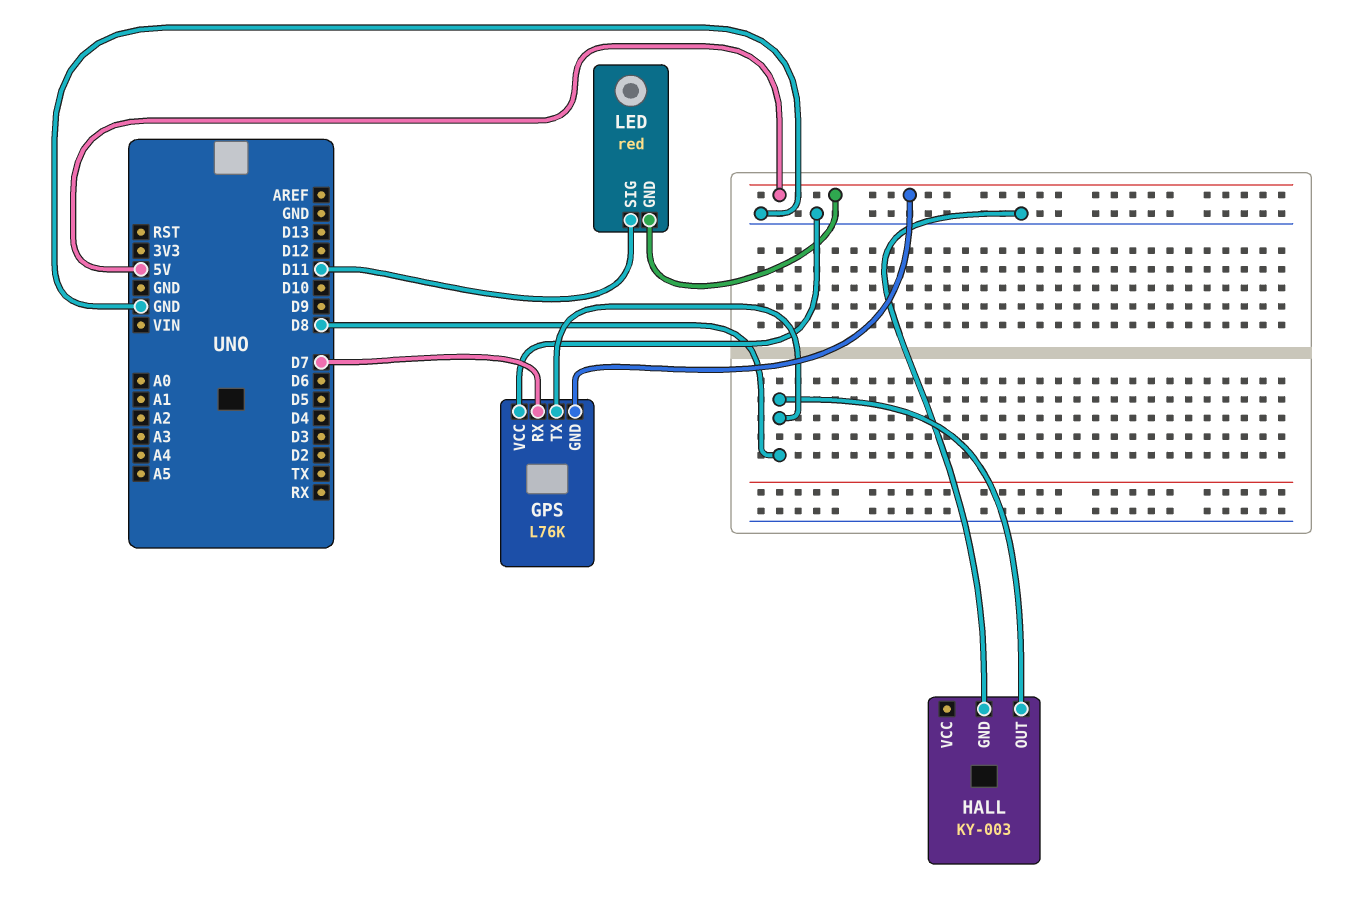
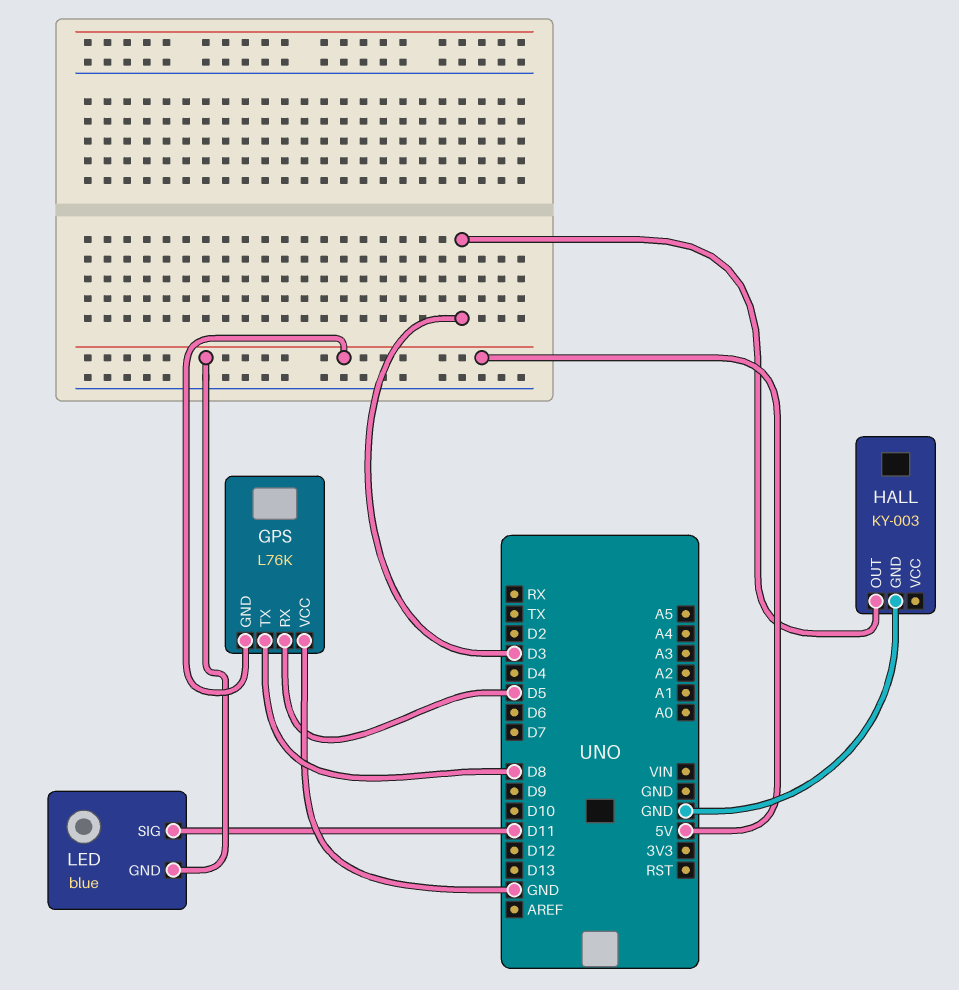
GPS pin RX: D7 -> D5
HALL pin OUT: D8 -> D3
LED: red -> blue

